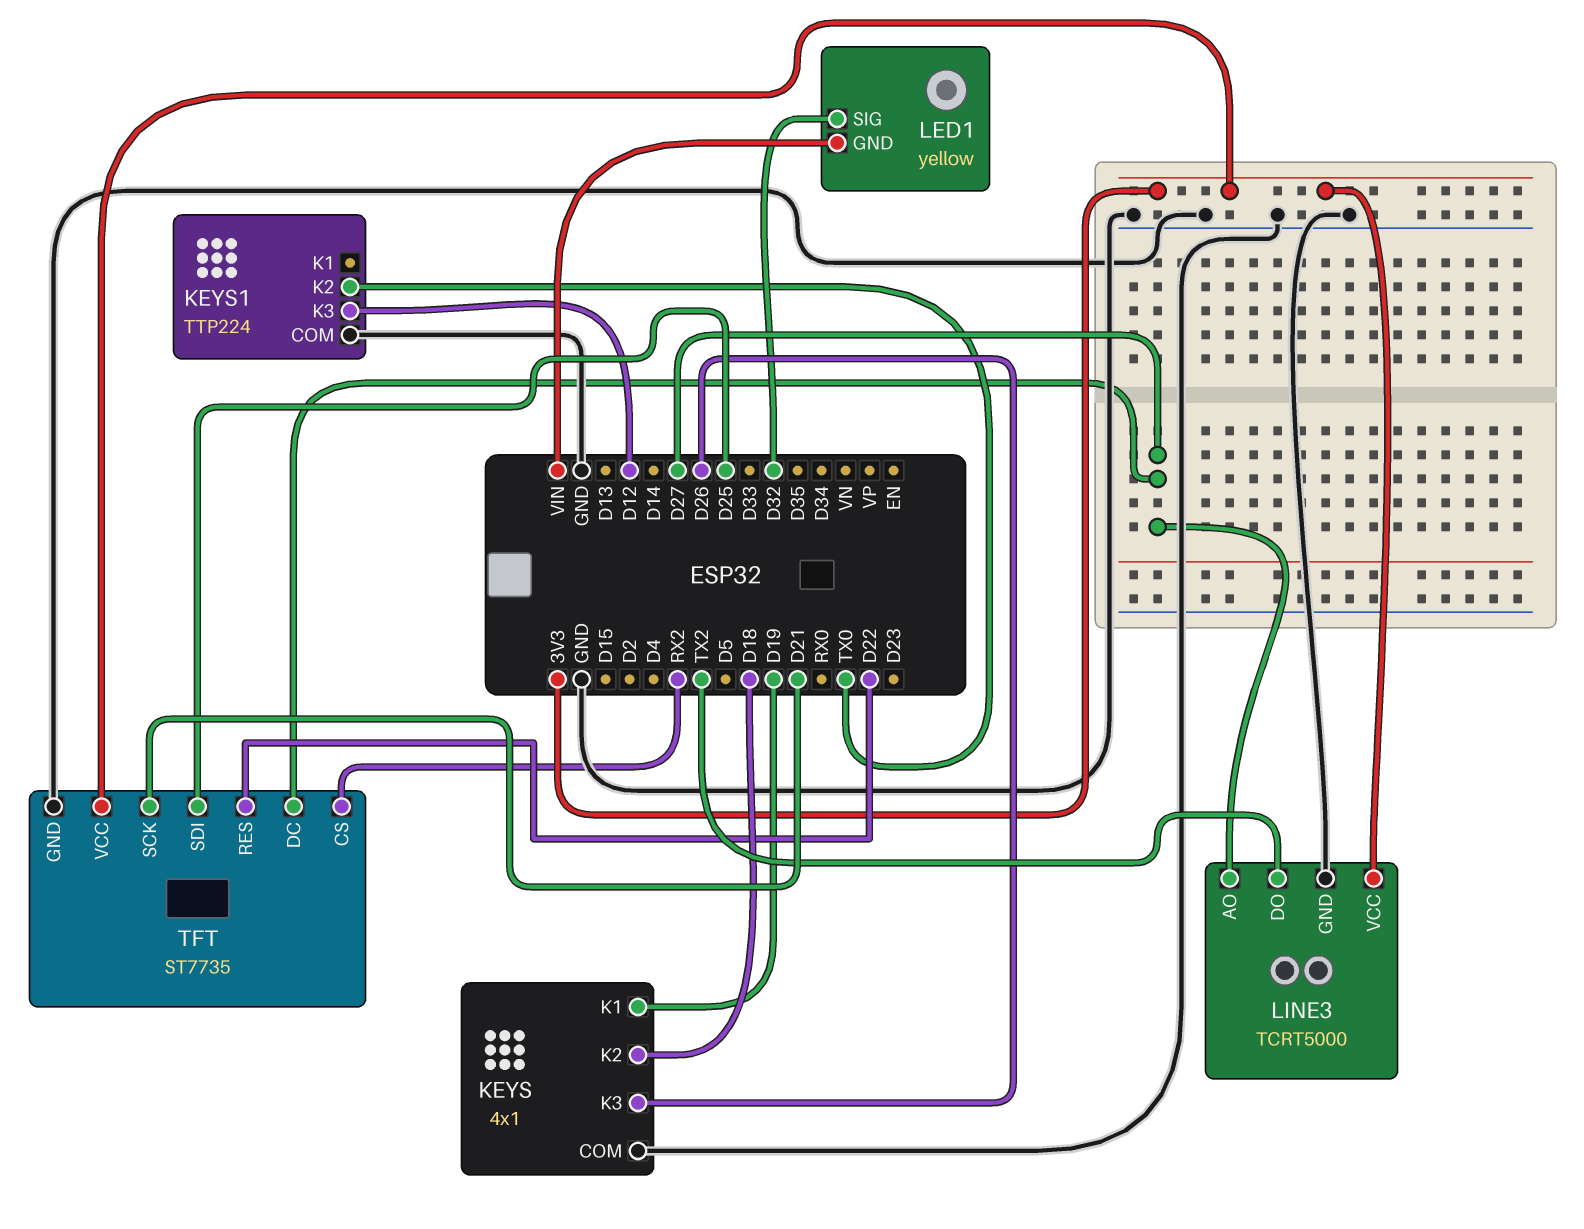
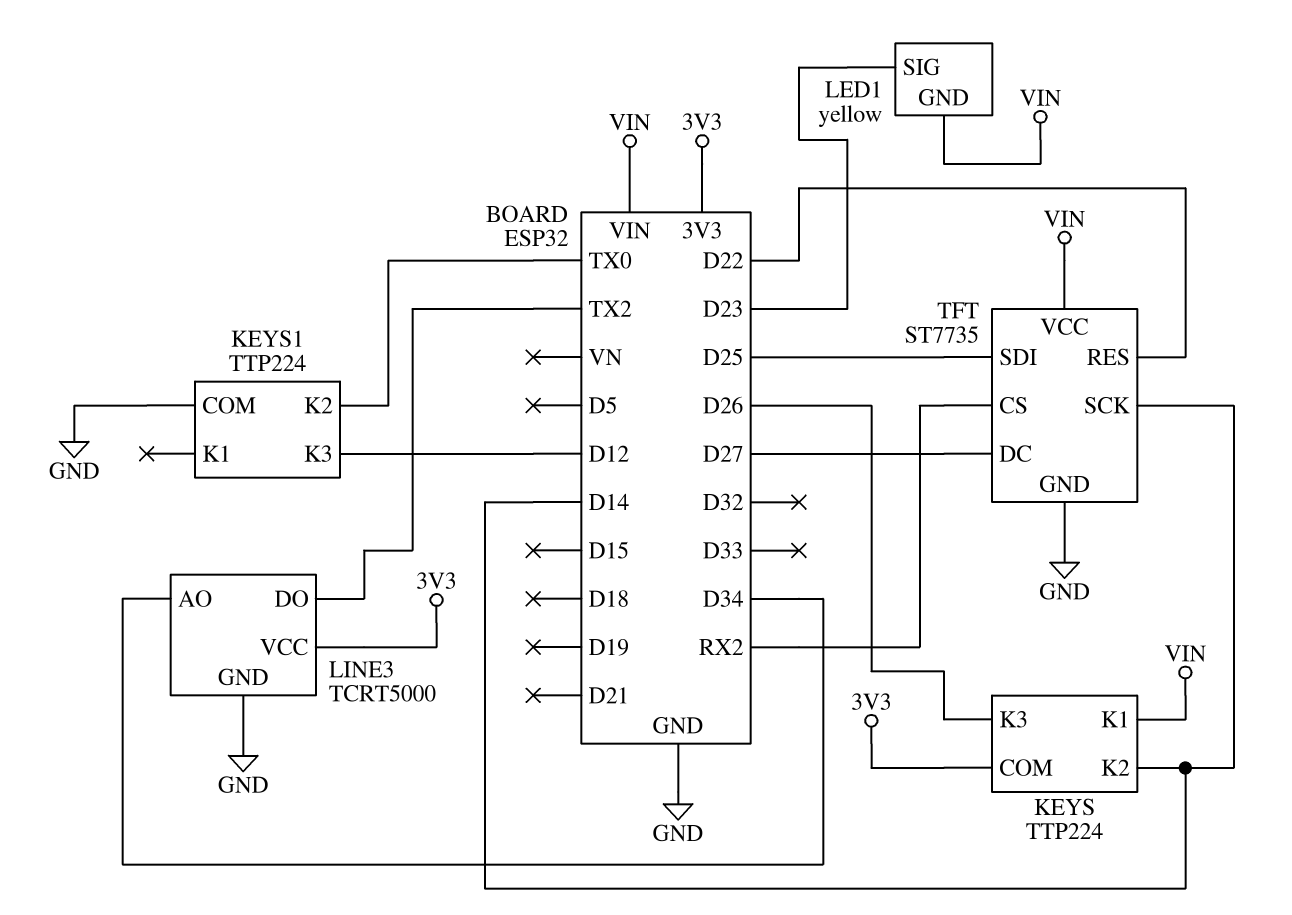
KEYS: 4x1 -> TTP224
KEYS pin COM: GND -> 3V3
KEYS pin K1: D19 -> VIN
KEYS pin K2: D18 -> D14
LED1 pin SIG: D32 -> D23
LINE3 pin AO: D27 -> D34
TFT pin SCK: D21 -> D14
TFT pin VCC: 3V3 -> VIN

